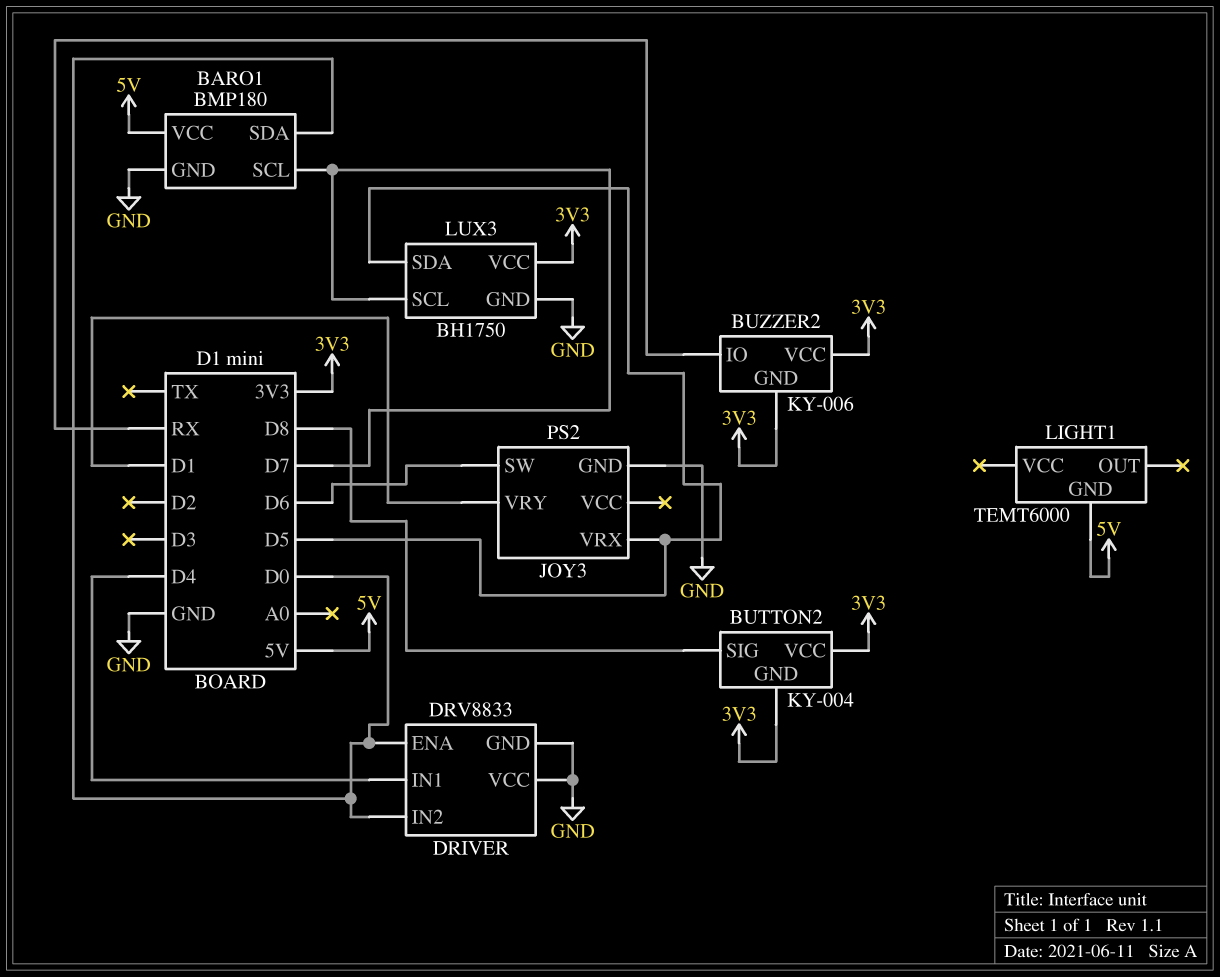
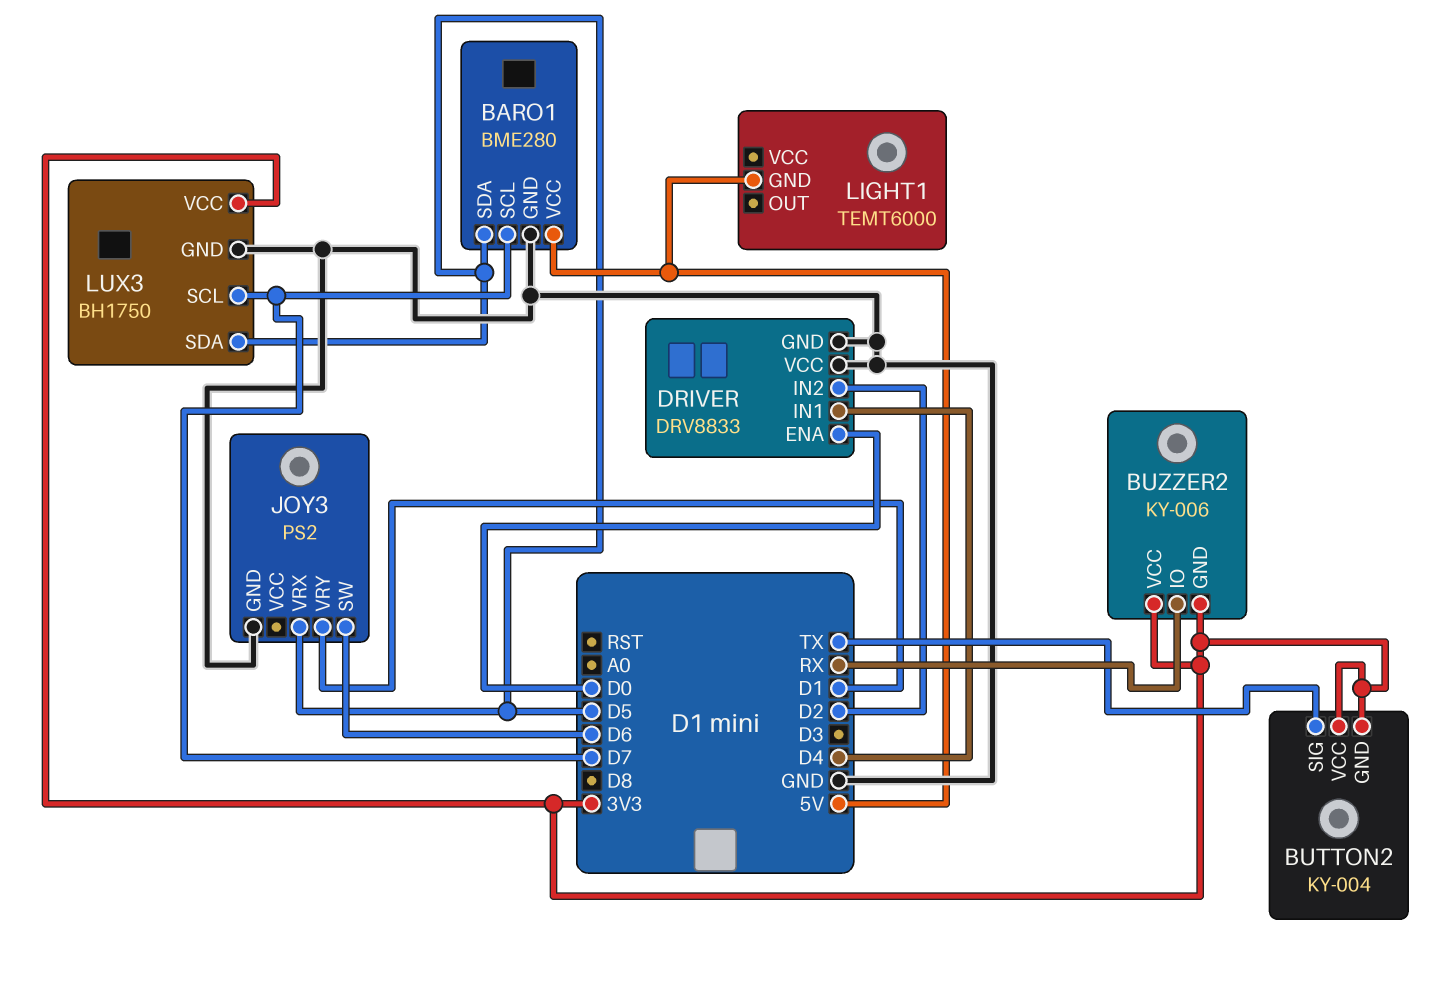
BARO1: BMP180 -> BME280
BARO1 pin SDA: D0 -> D5
BUTTON2 pin SIG: D8 -> TX
DRIVER pin IN2: D0 -> D2

